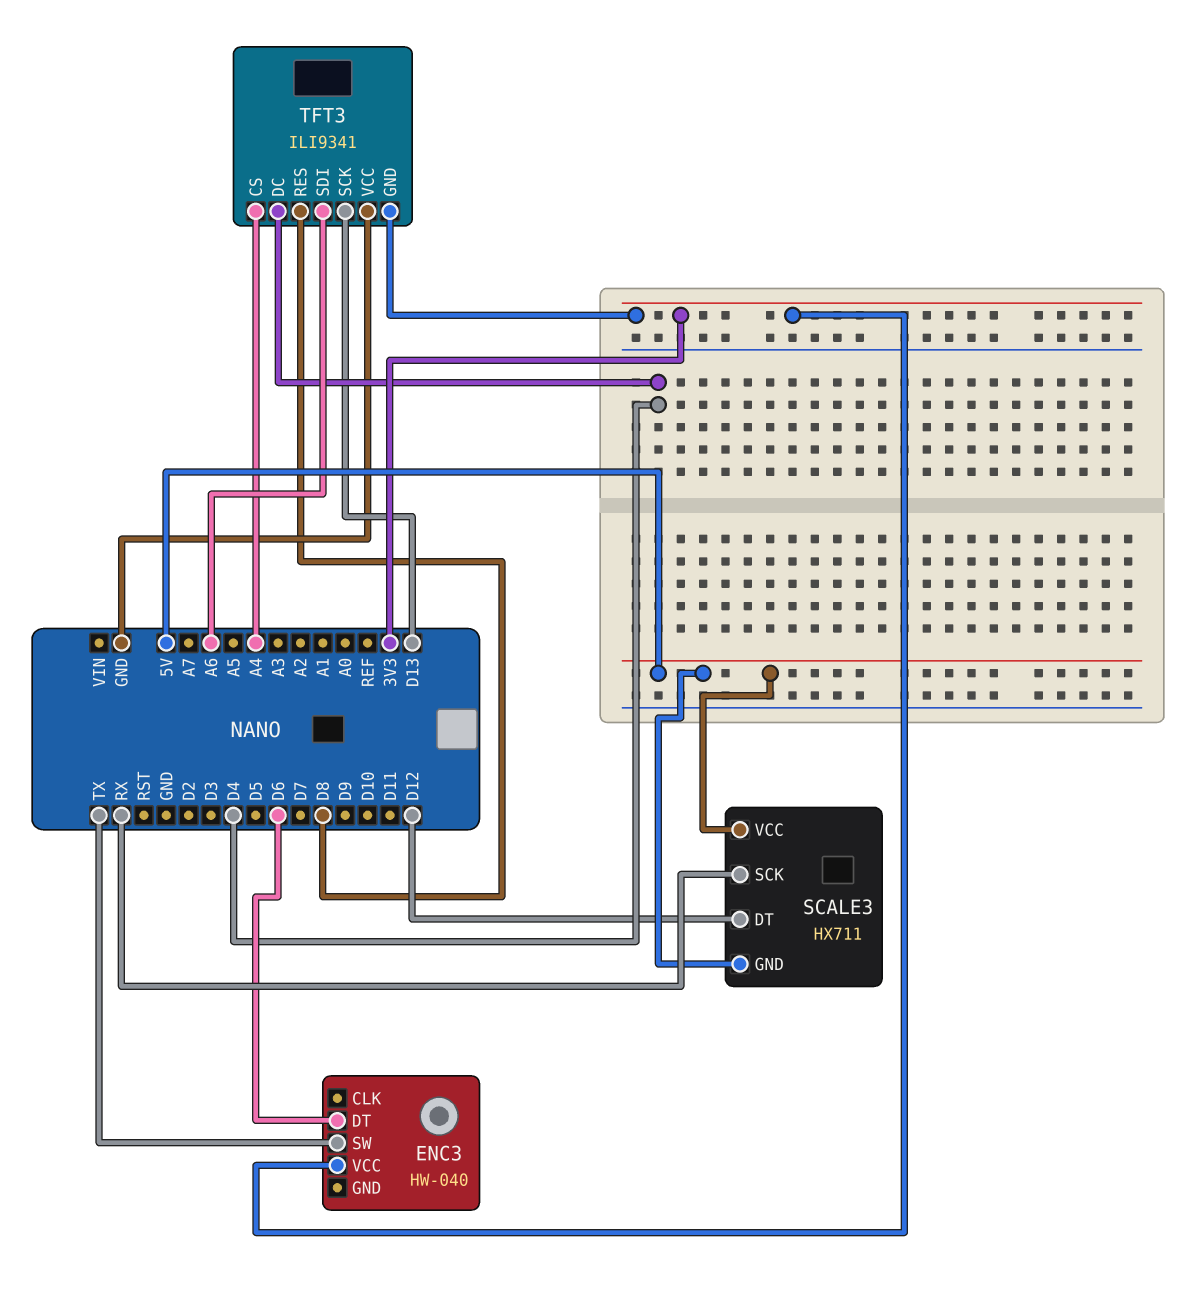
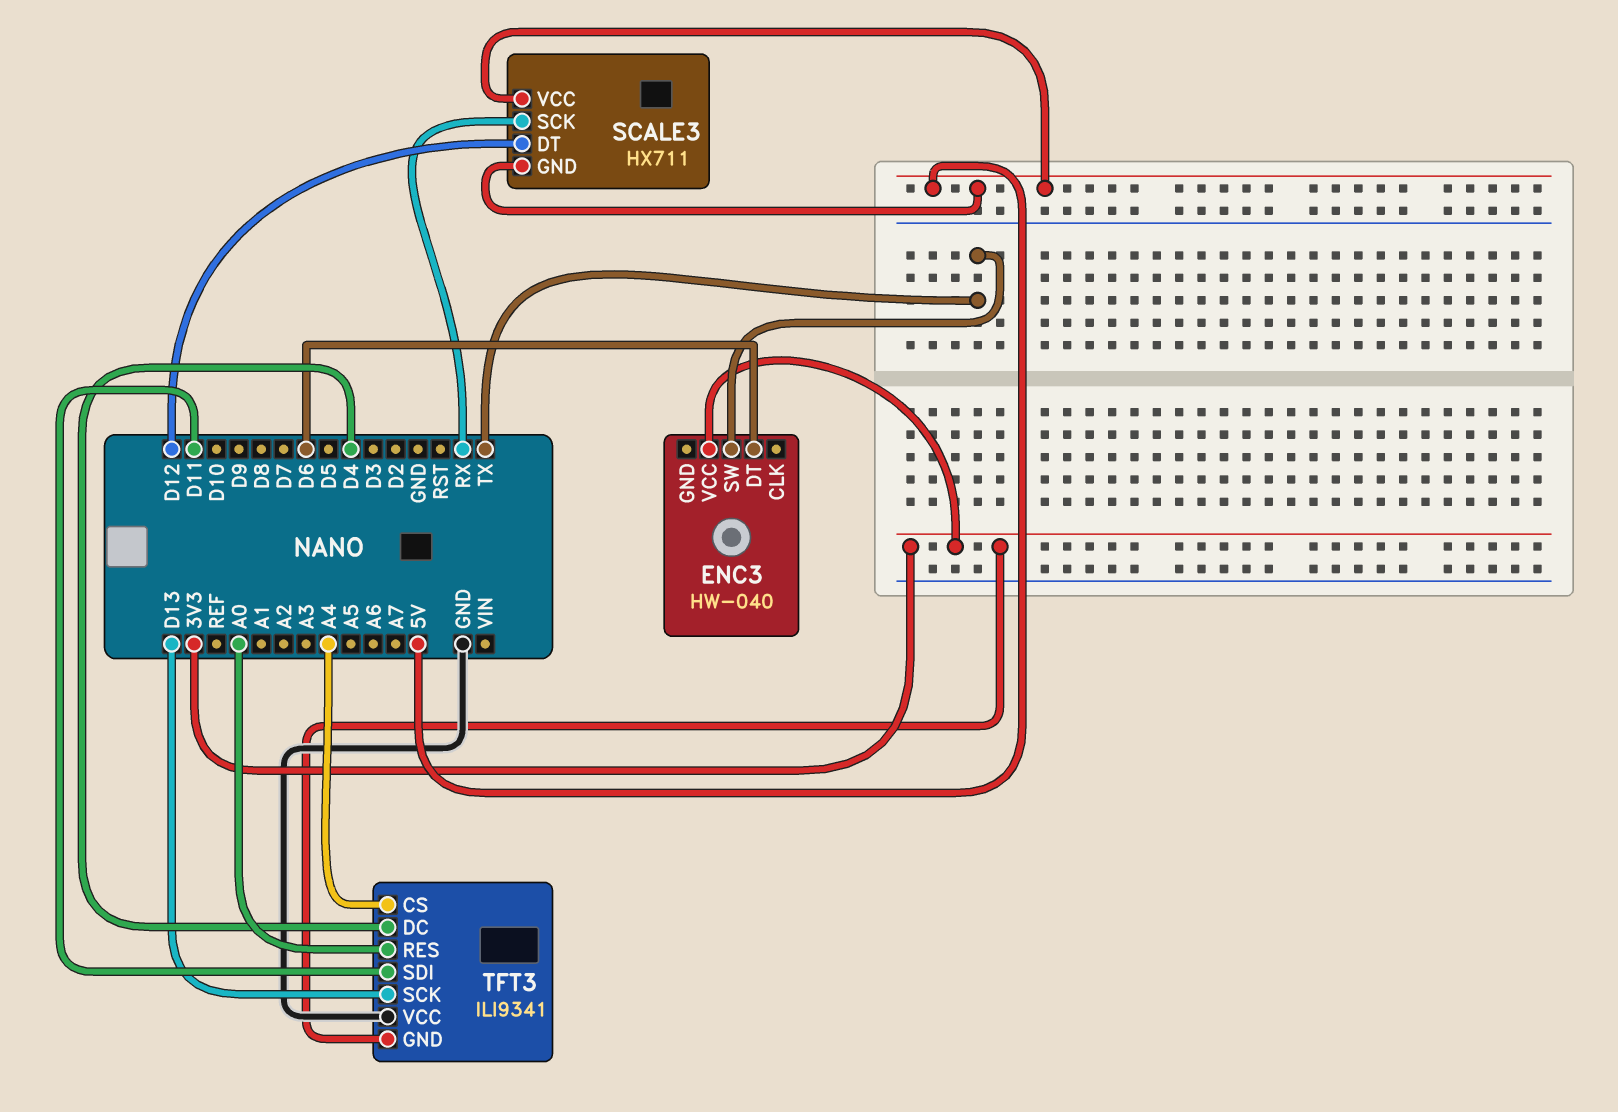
TFT3 pin RES: D8 -> A0
TFT3 pin SDI: A6 -> D11

